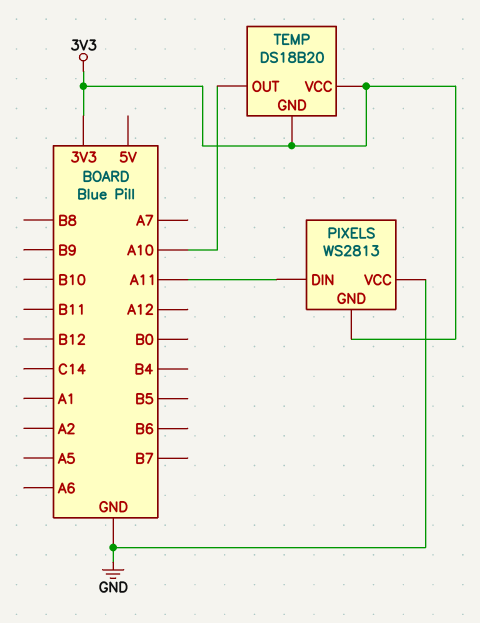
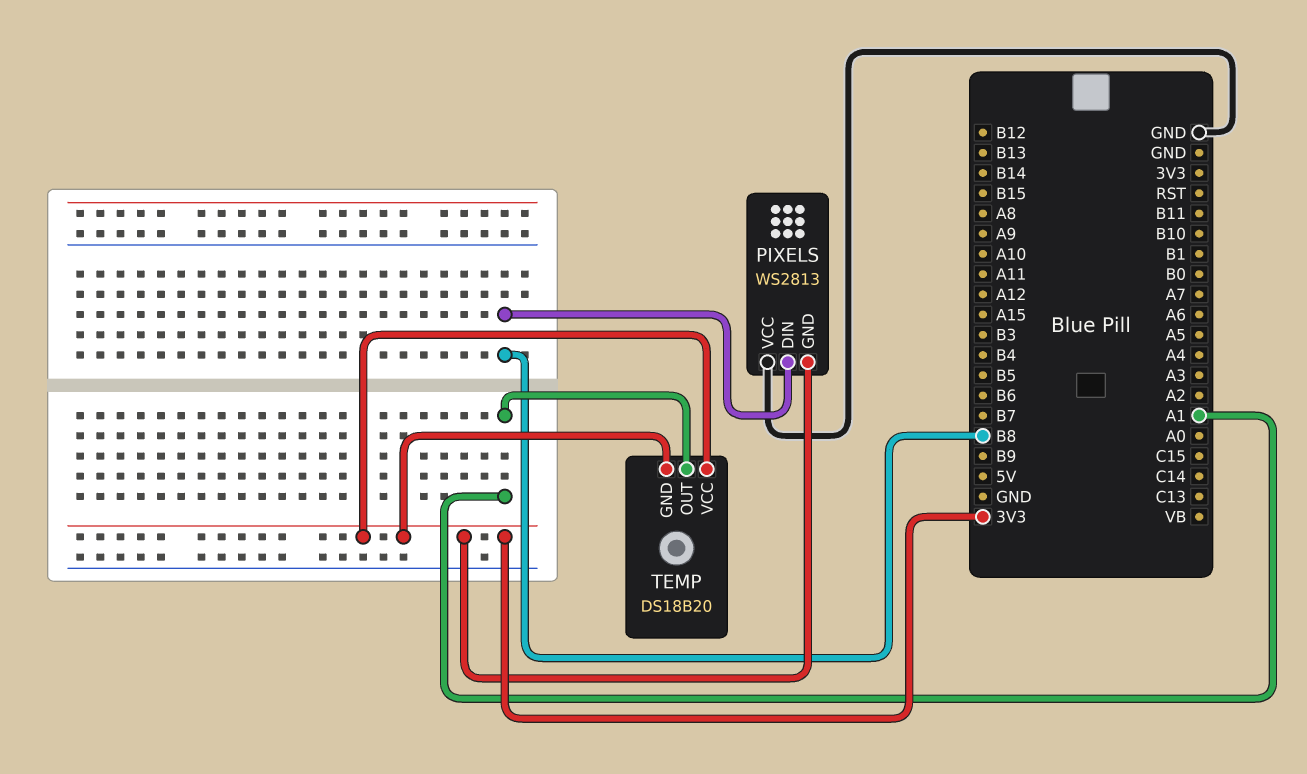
PIXELS pin DIN: A11 -> B8
TEMP pin OUT: A10 -> A1

